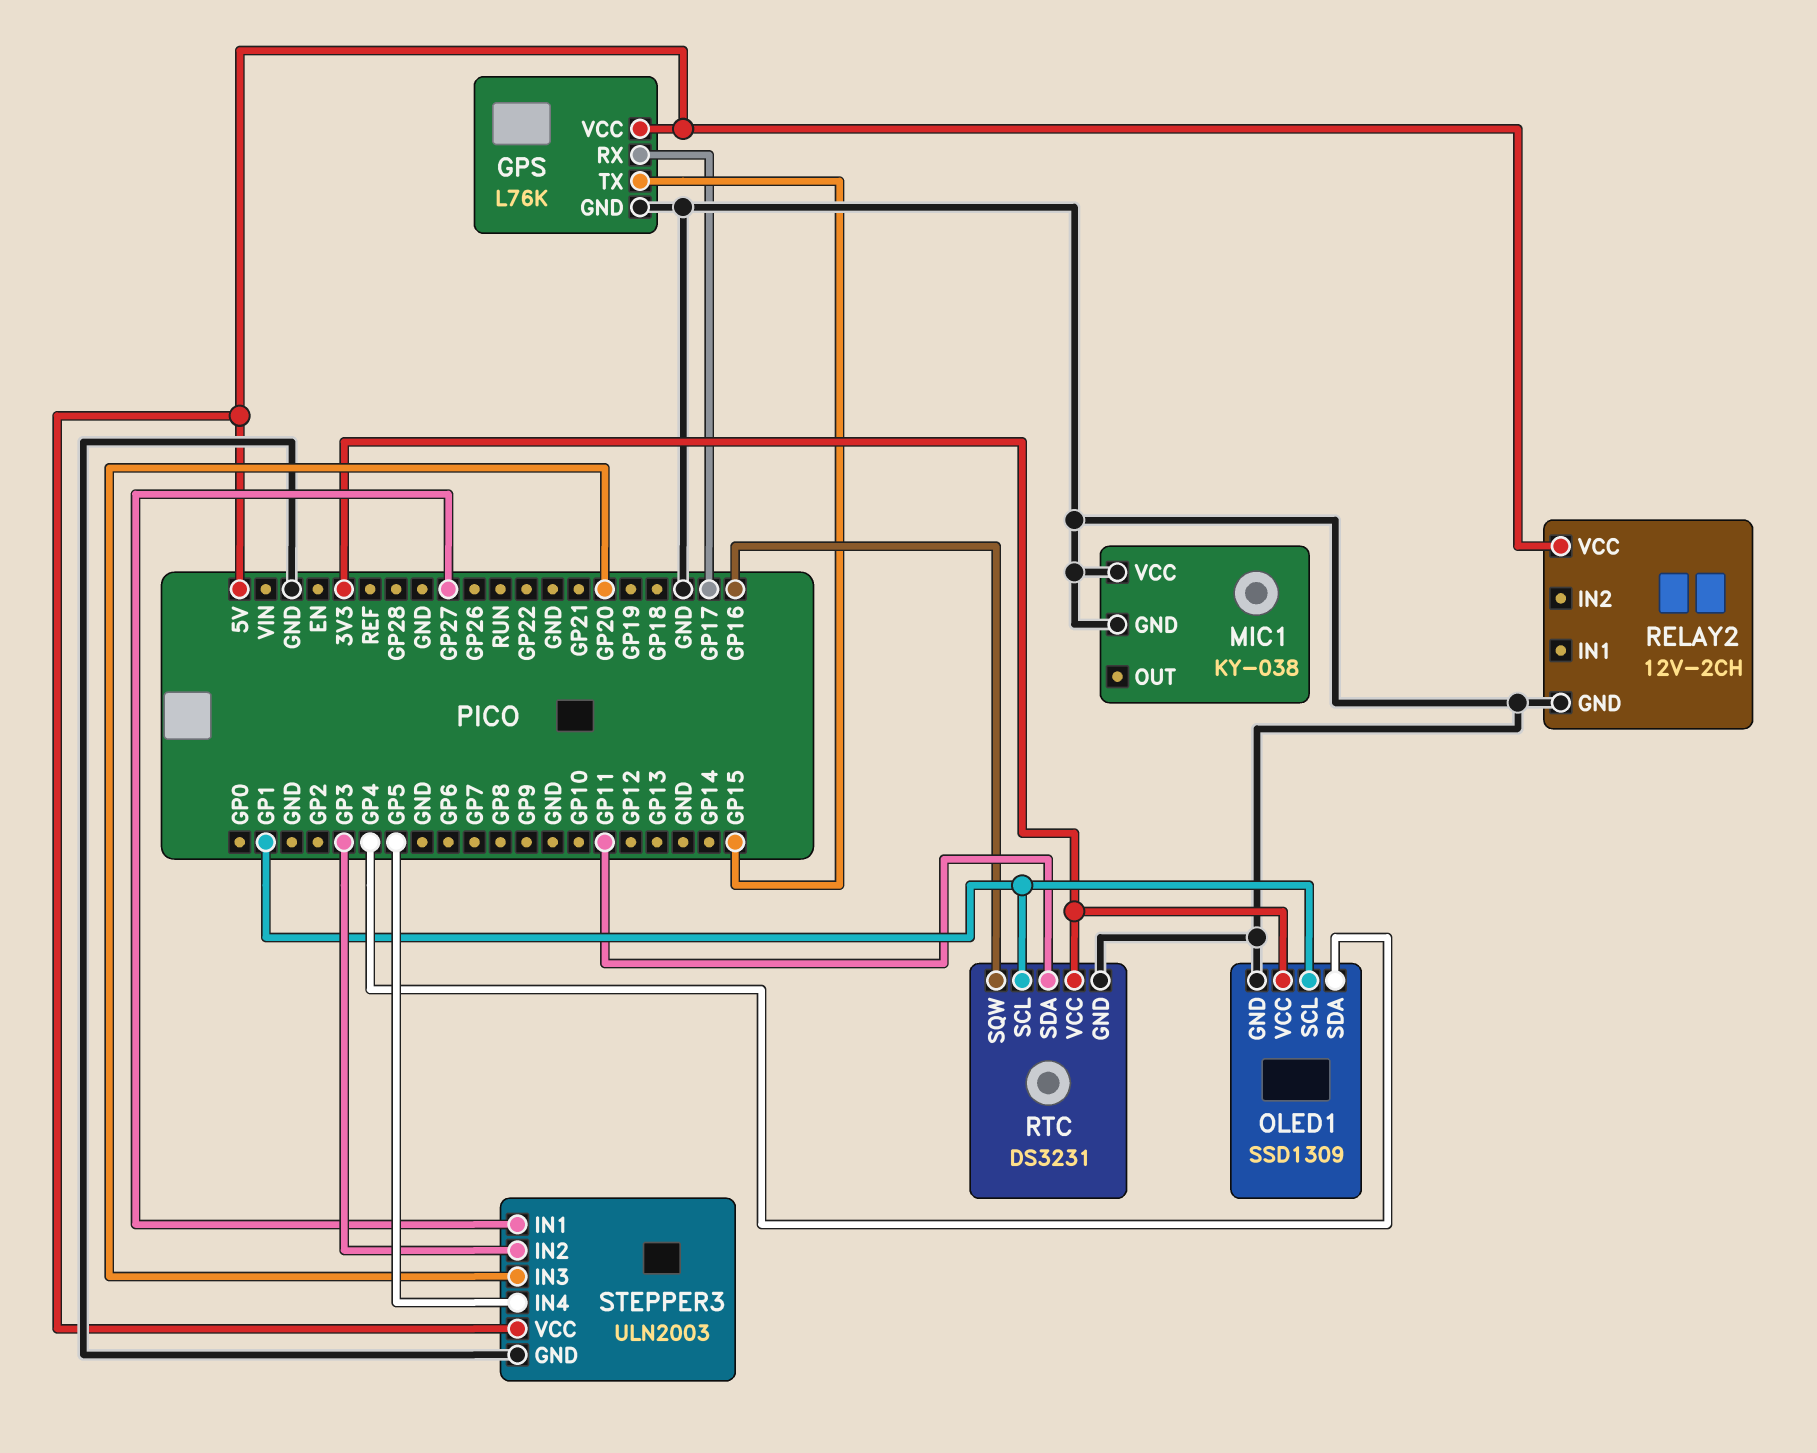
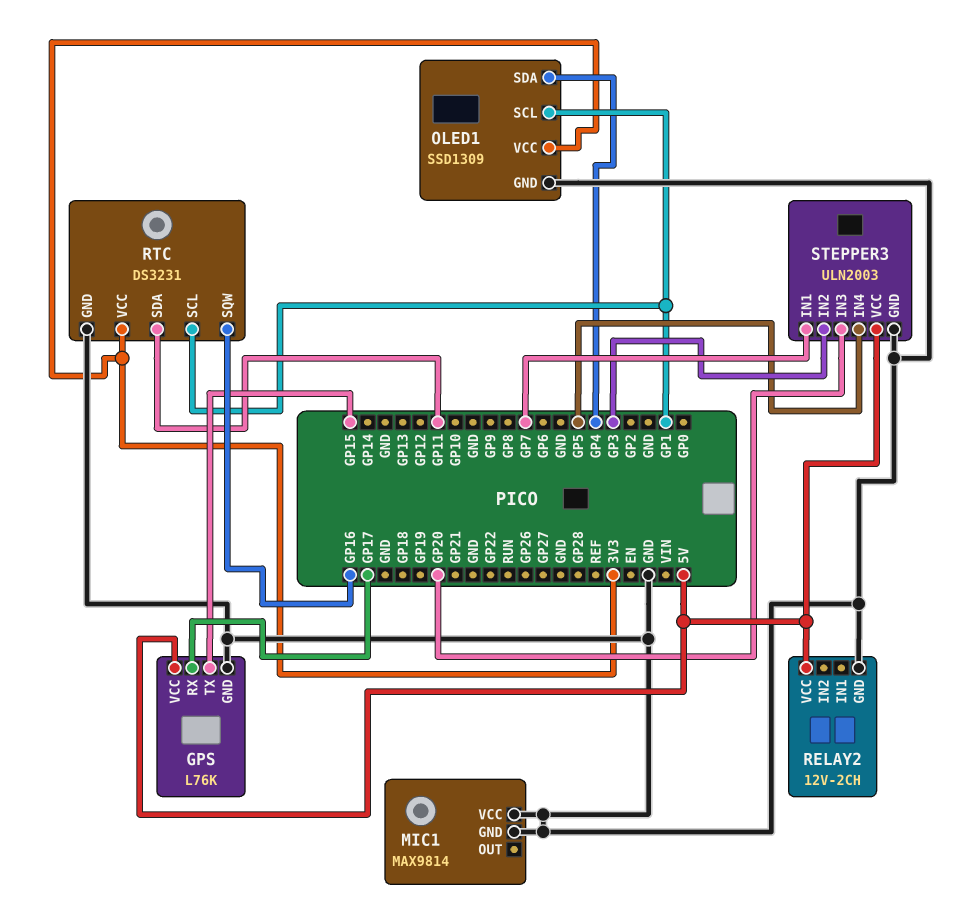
MIC1: KY-038 -> MAX9814
STEPPER3 pin IN1: GP27 -> GP7

